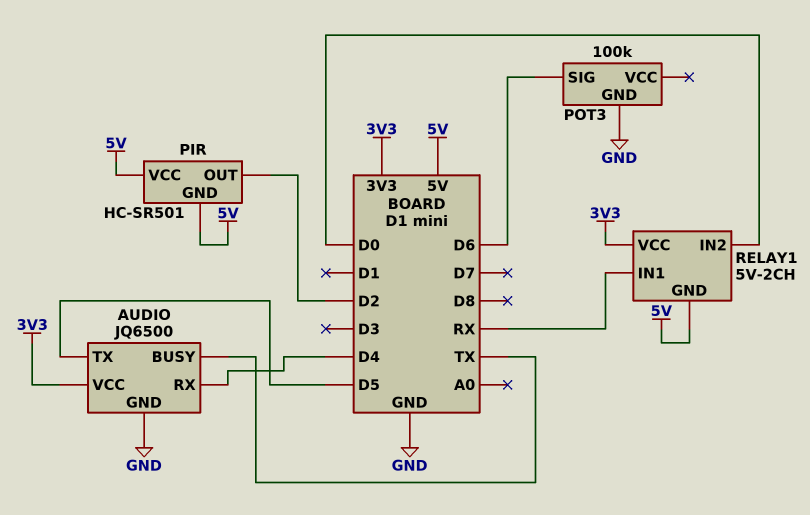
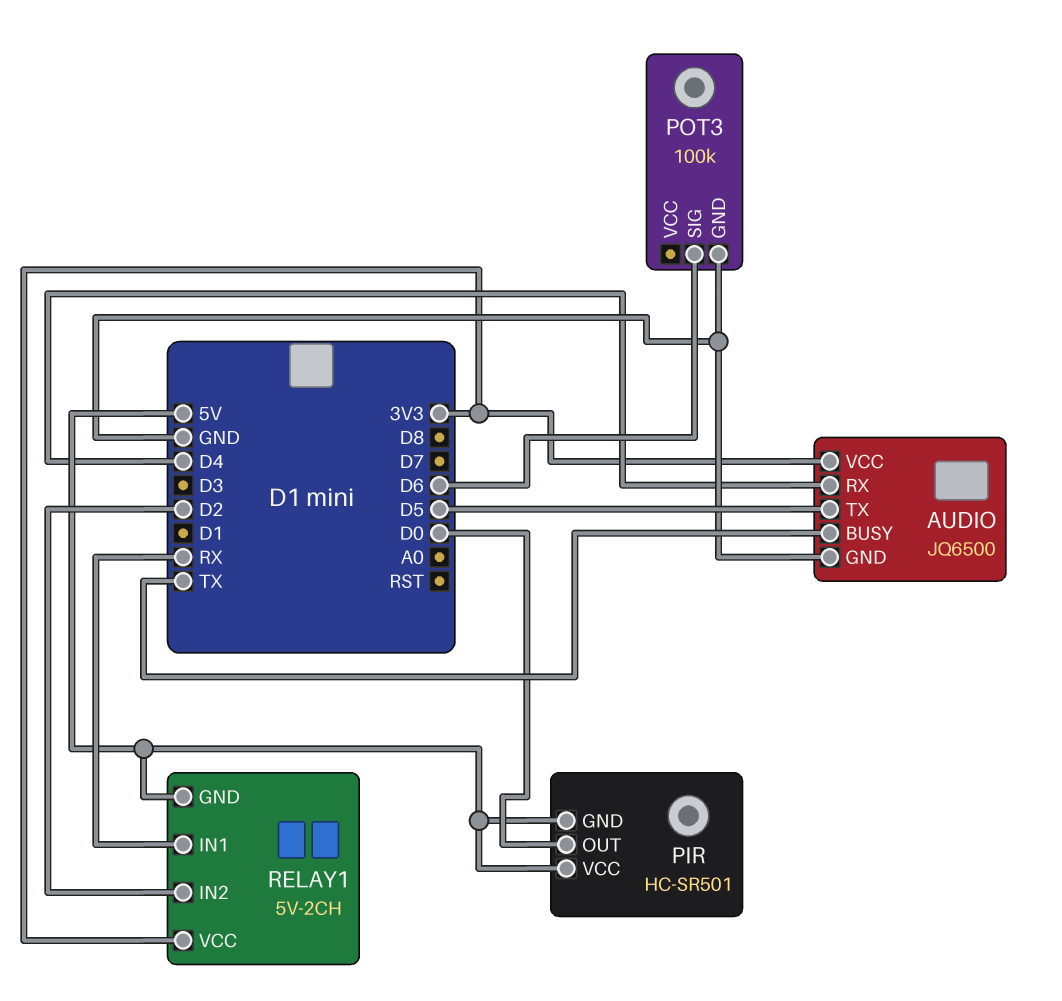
PIR pin OUT: D2 -> D0
RELAY1 pin IN2: D0 -> D2

